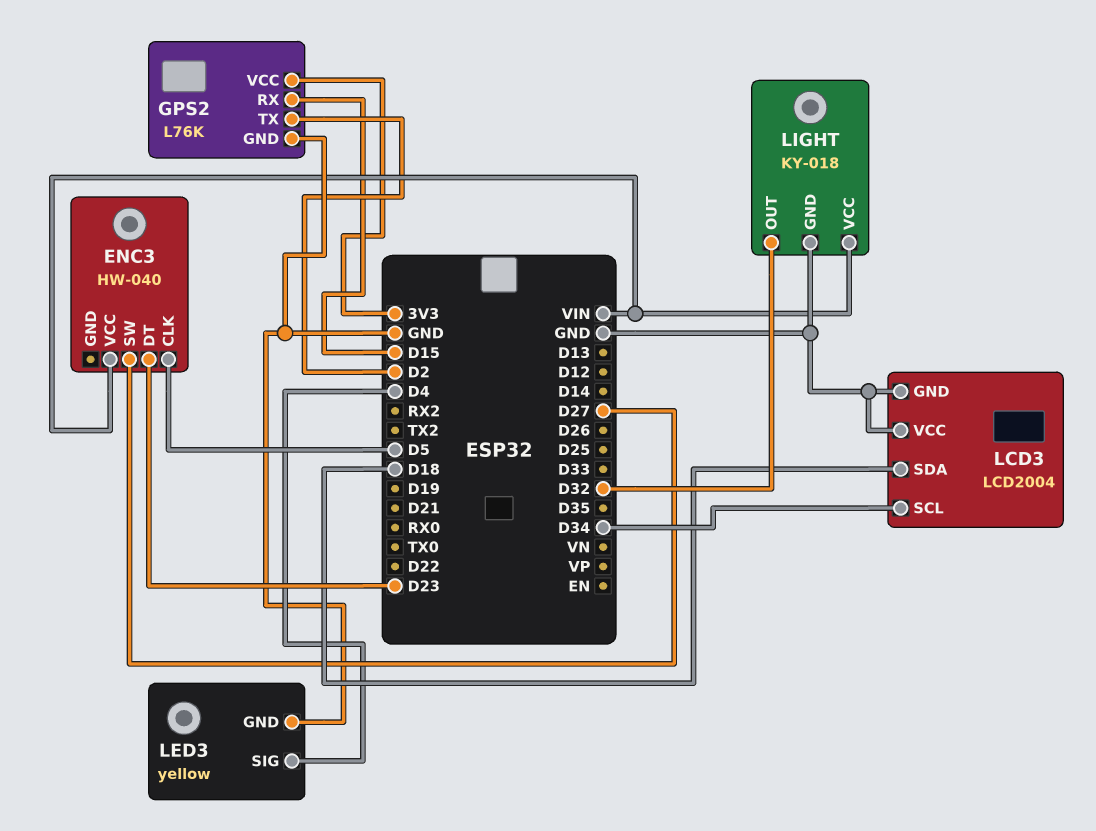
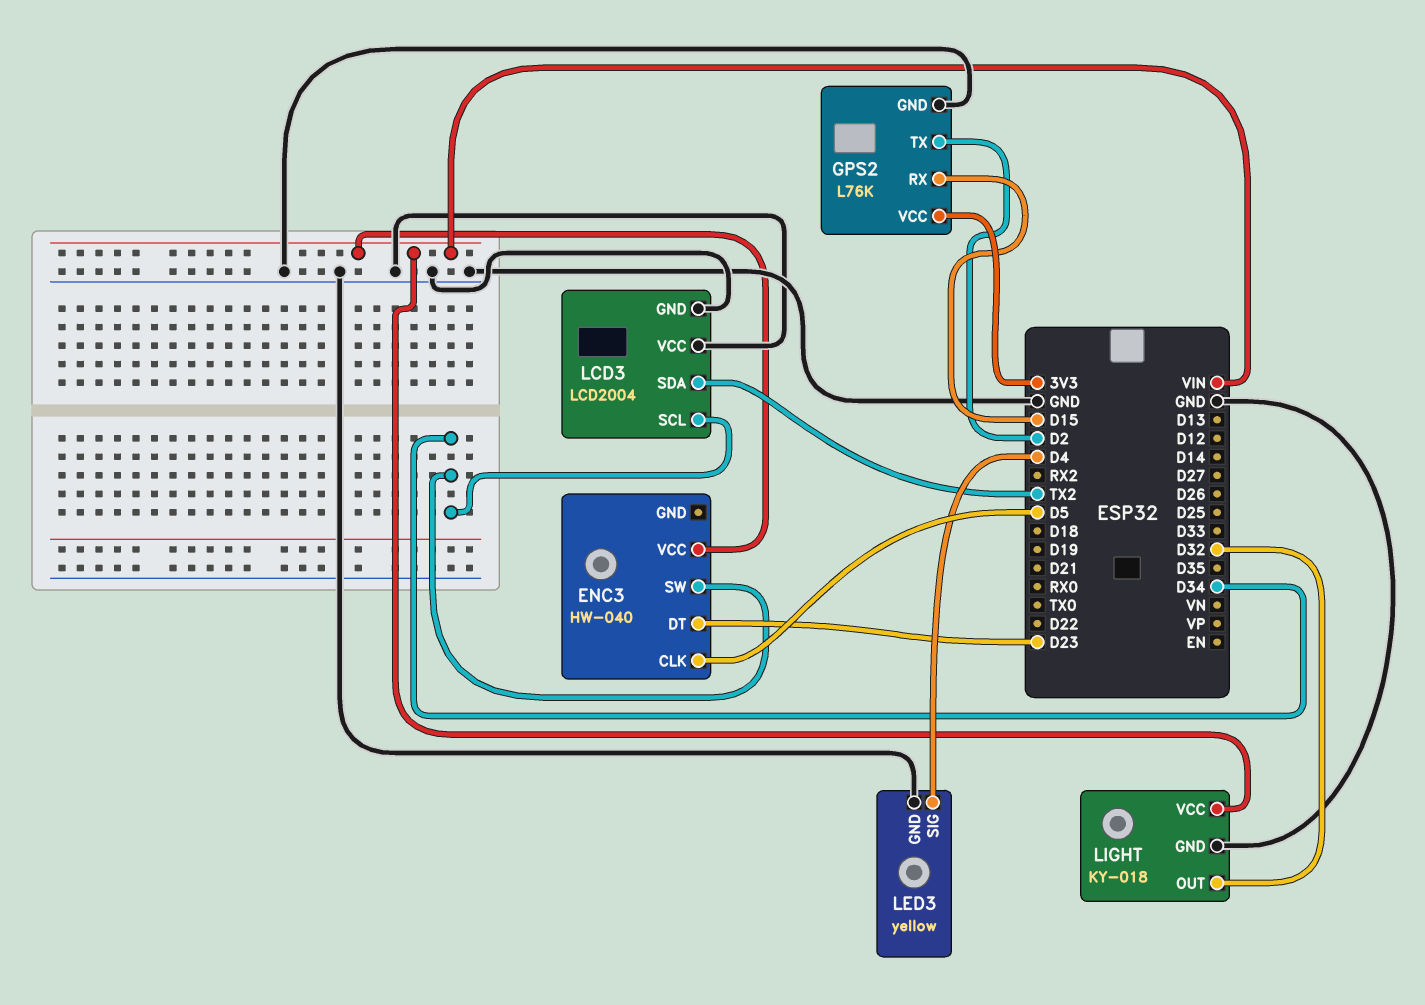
ENC3 pin SW: D27 -> D34
LCD3 pin SDA: D18 -> TX2

